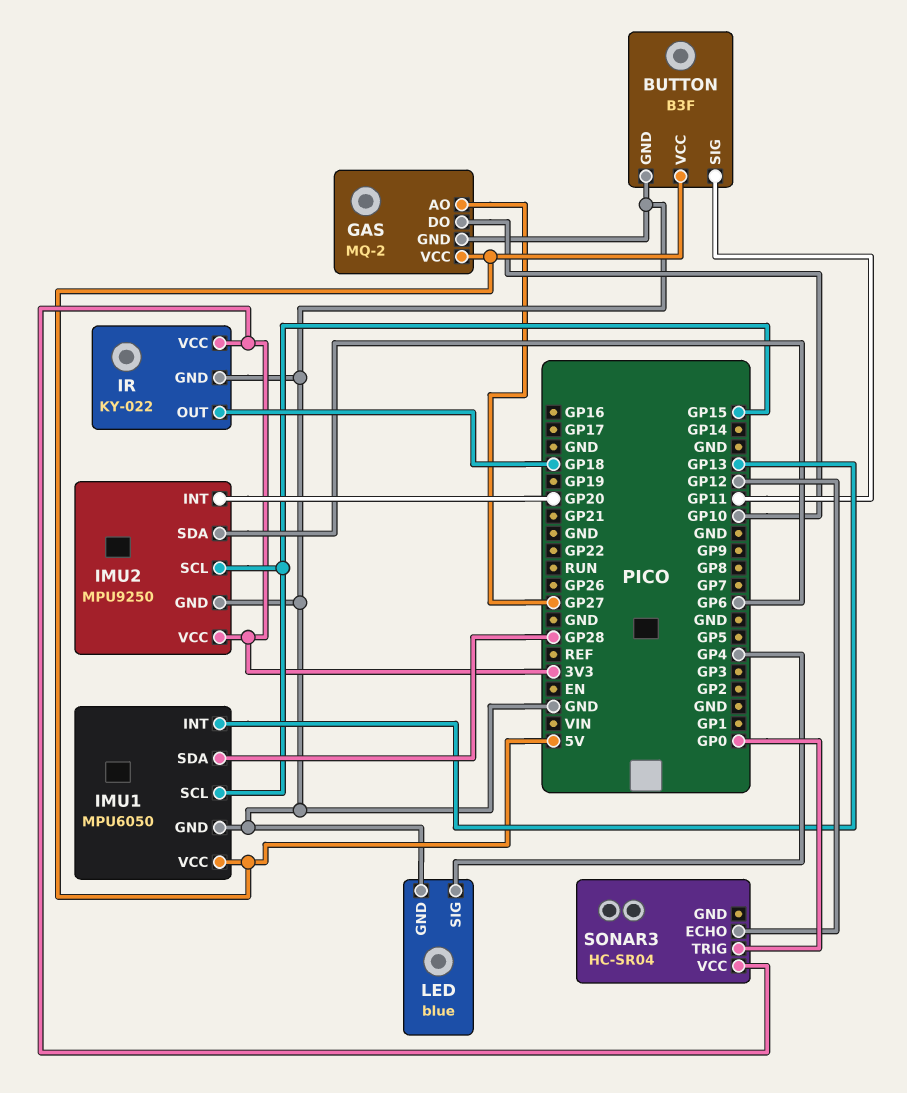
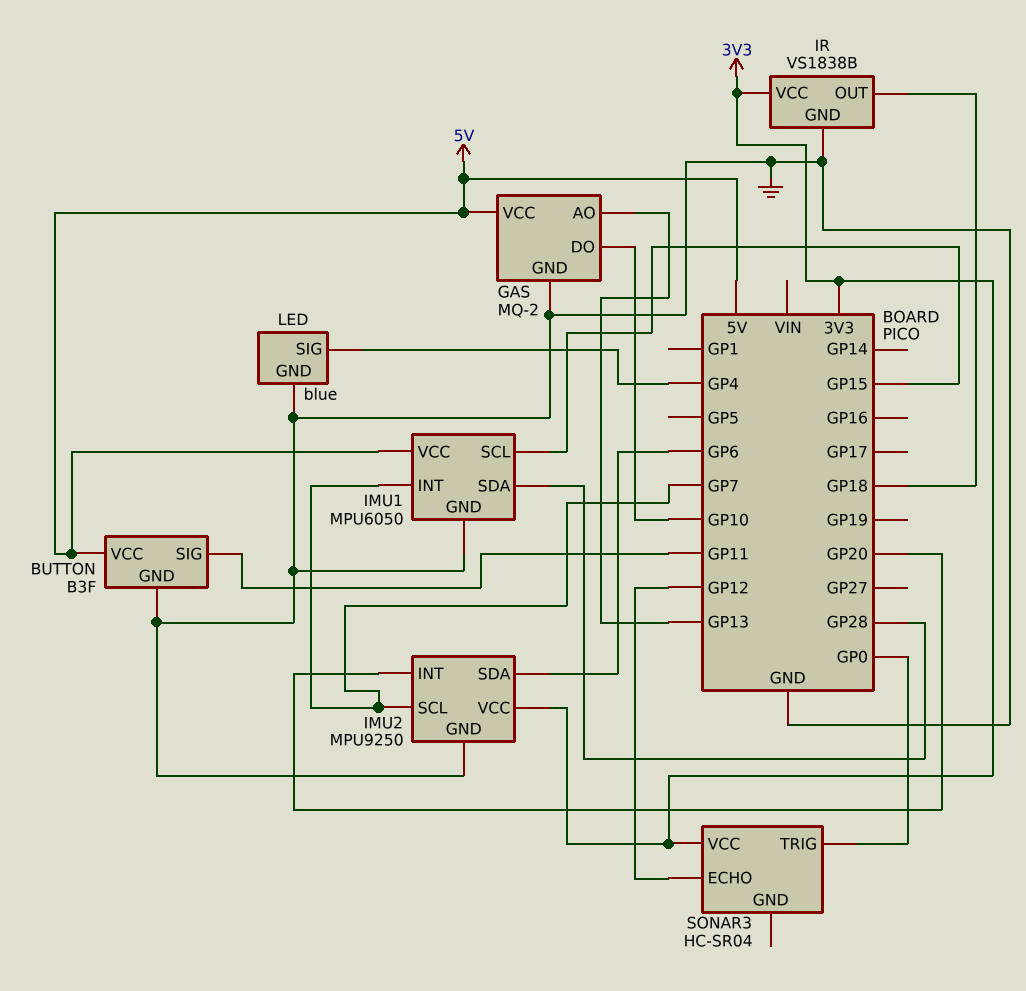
GAS pin AO: GP27 -> GP13
IMU1 pin INT: GP13 -> GP7
IMU2 pin SCL: GP15 -> GP7
IR: KY-022 -> VS1838B

